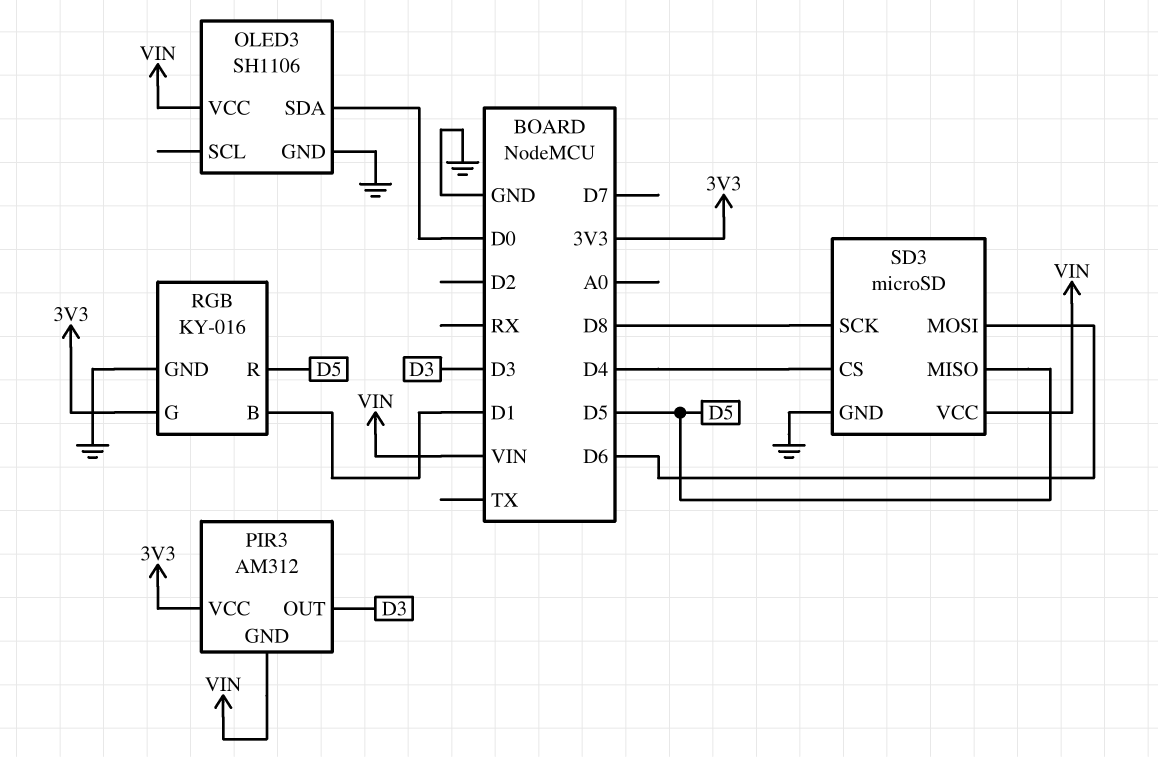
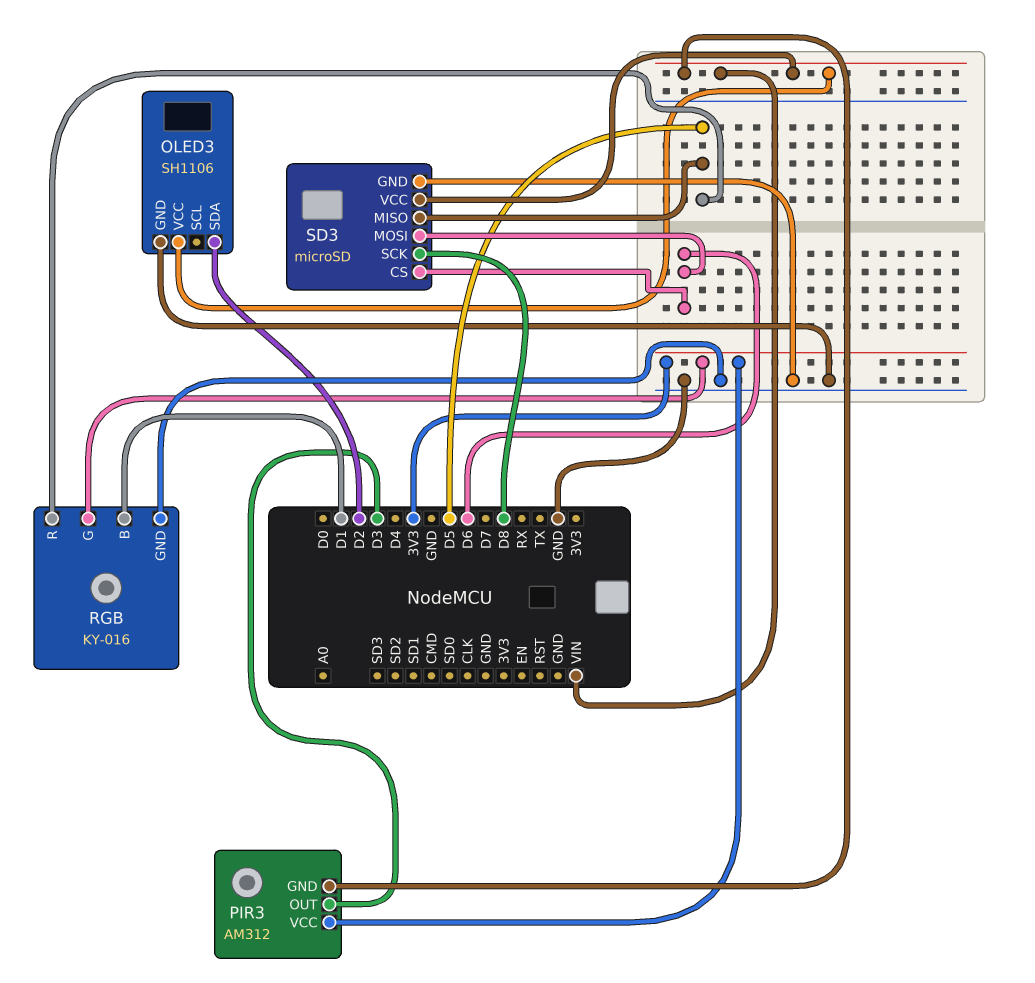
OLED3 pin SDA: D0 -> D2
SD3 pin CS: D4 -> D6

